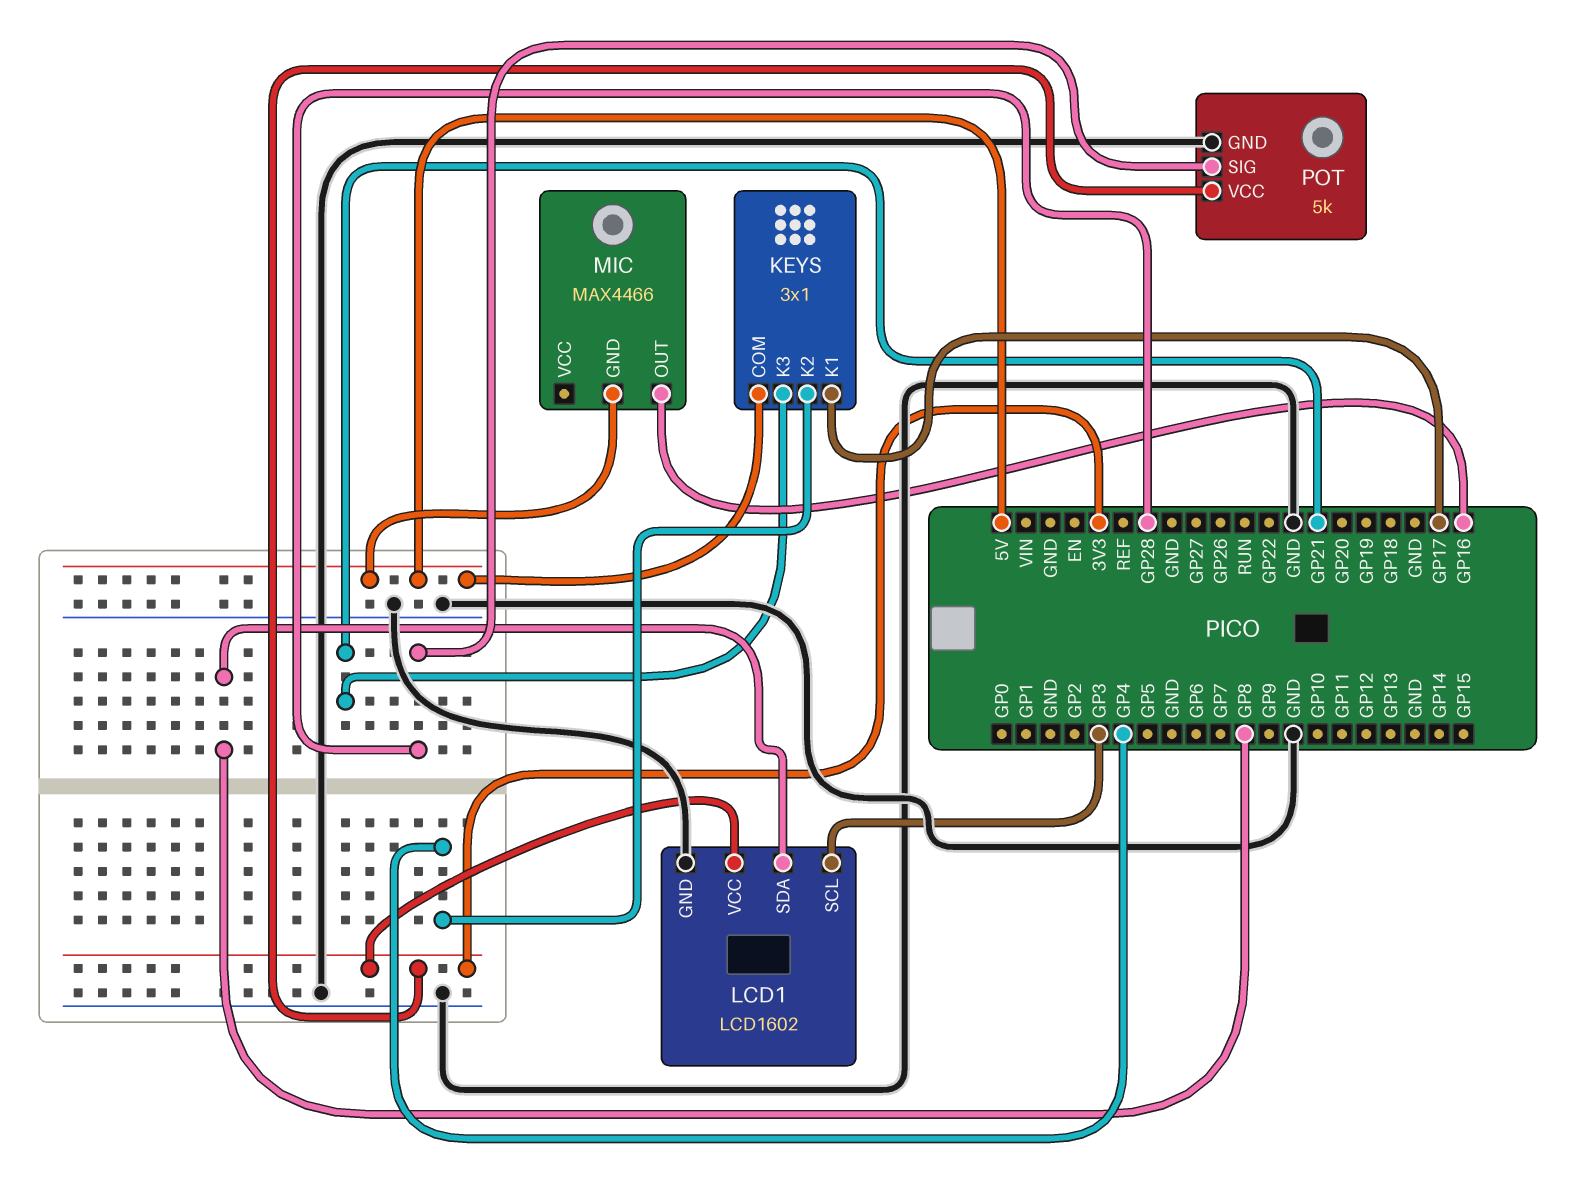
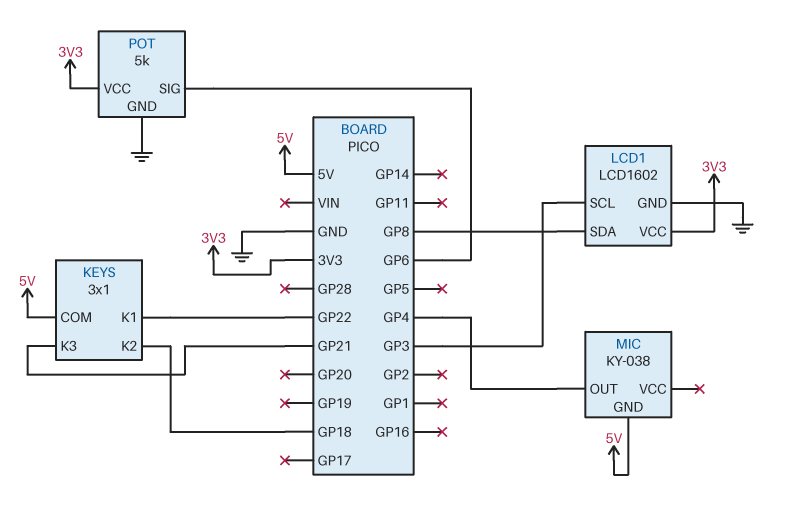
KEYS pin K1: GP17 -> GP22
KEYS pin K2: GP4 -> GP18
MIC: MAX4466 -> KY-038
MIC pin OUT: GP16 -> GP4
POT pin SIG: GP28 -> GP6

